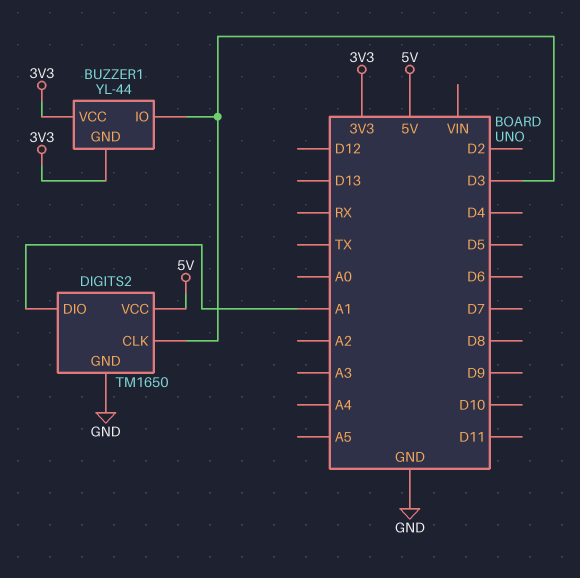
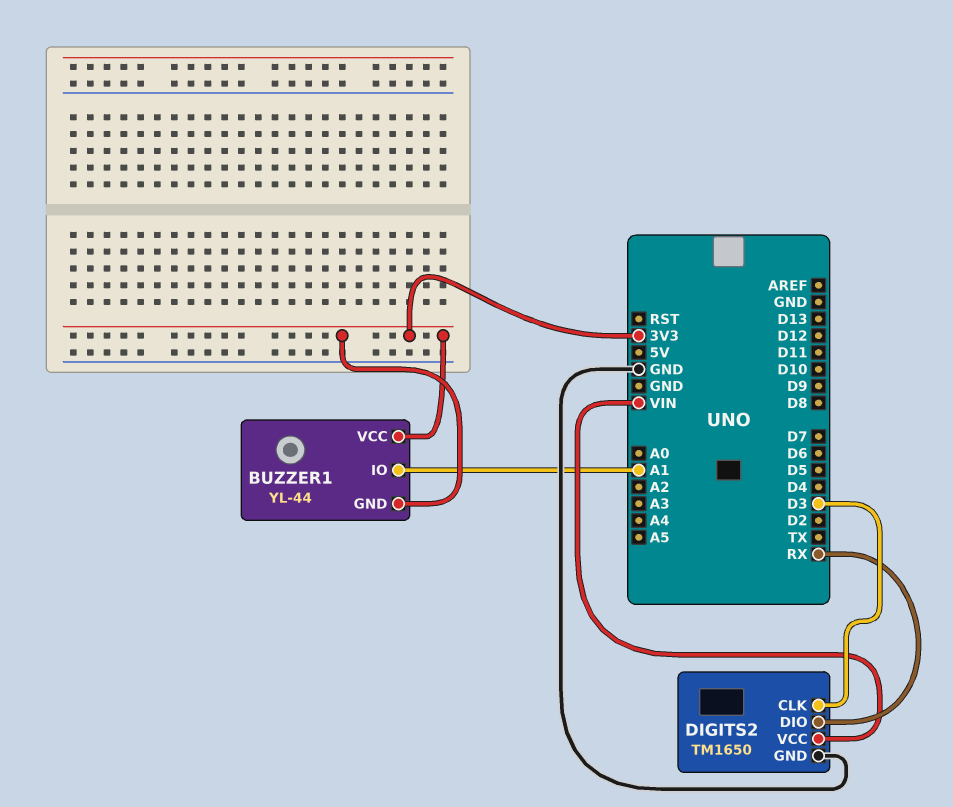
BUZZER1 pin IO: D3 -> A1
DIGITS2 pin DIO: A1 -> RX
DIGITS2 pin VCC: 5V -> VIN

